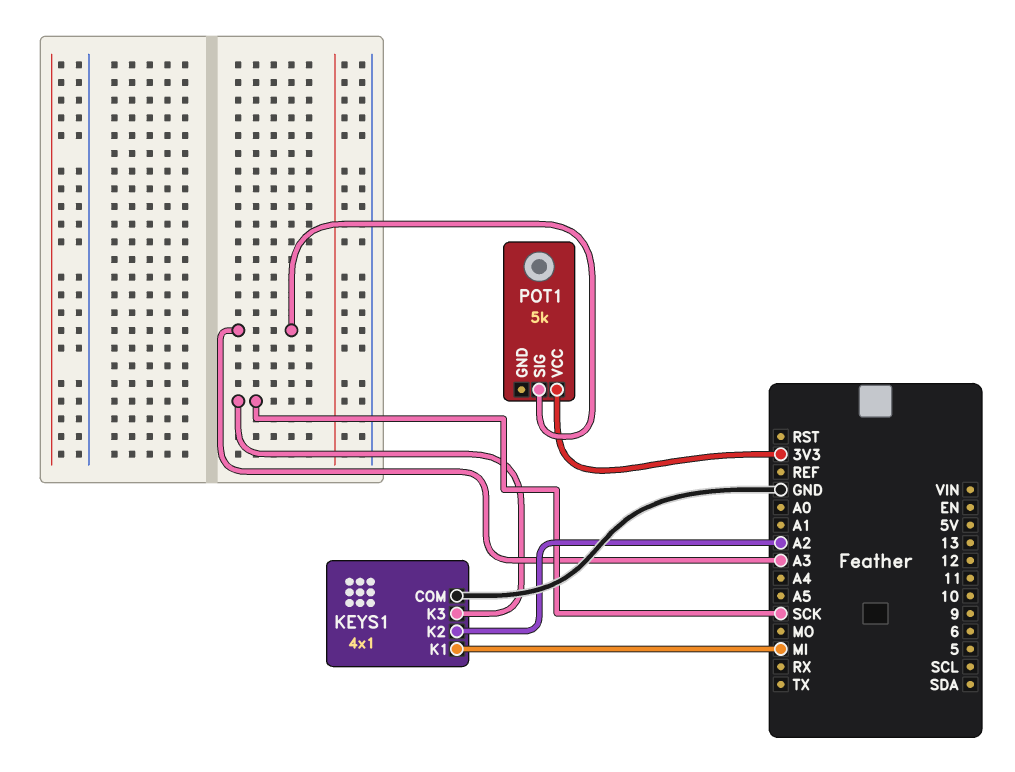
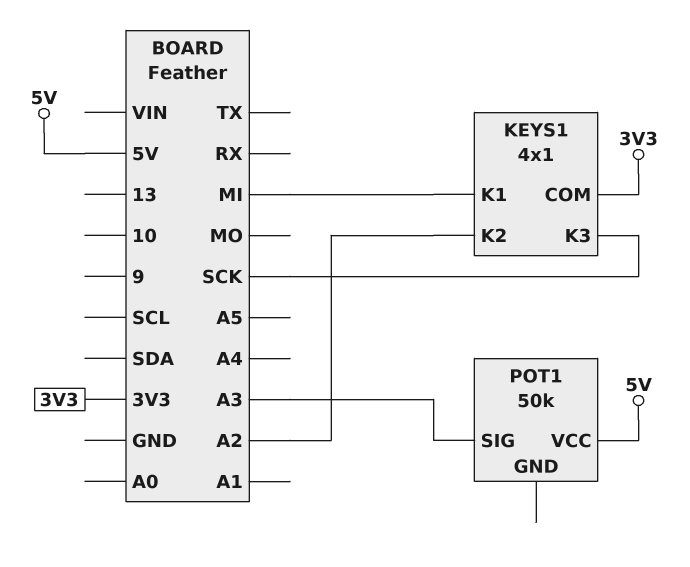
KEYS1 pin COM: GND -> 3V3
POT1: 5k -> 50k
POT1 pin VCC: 3V3 -> 5V

